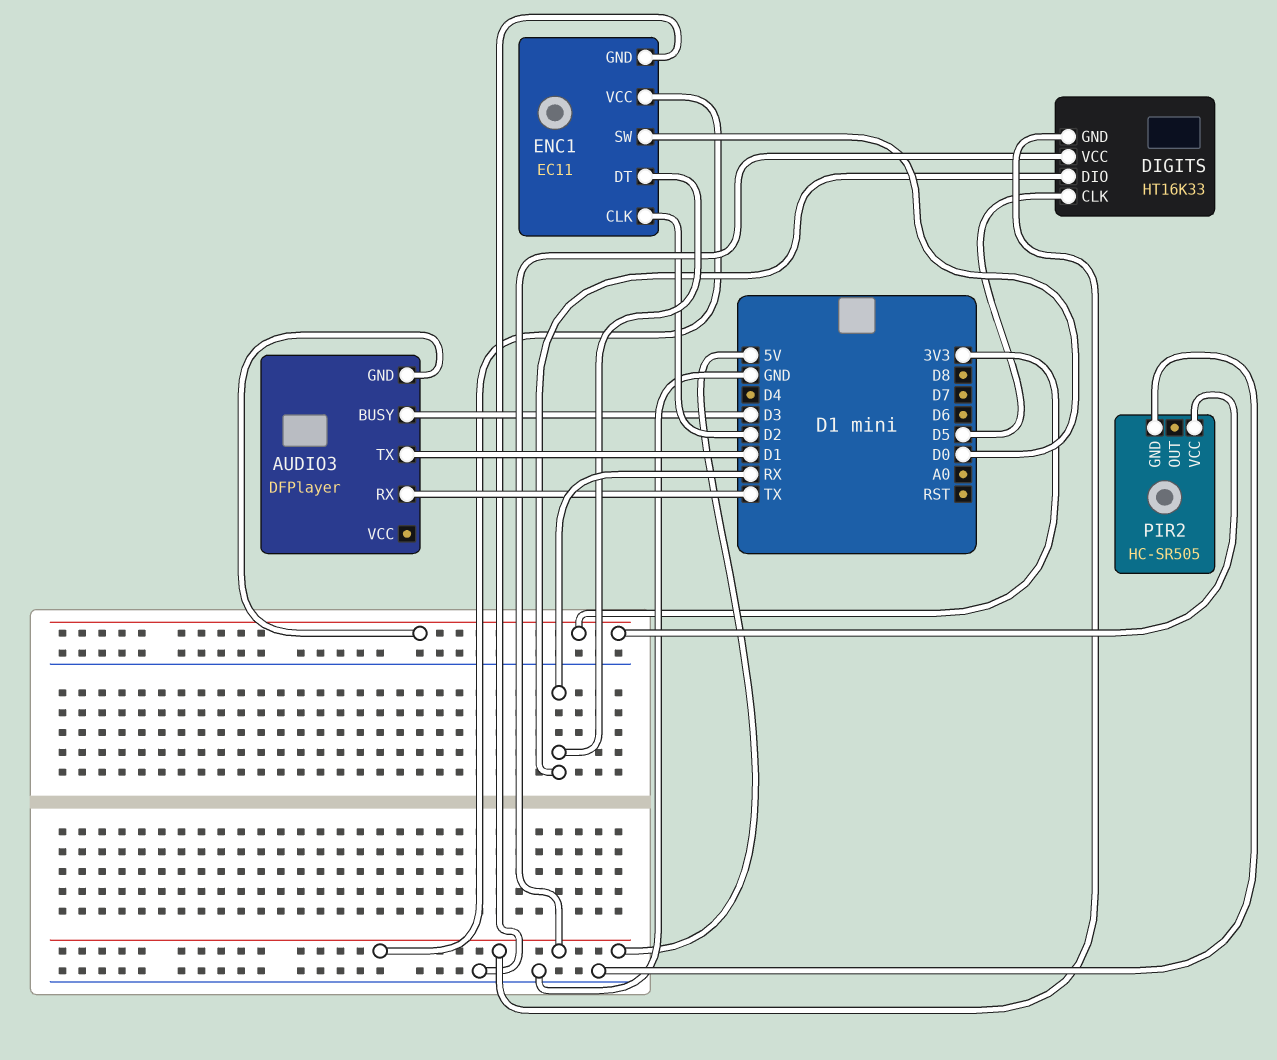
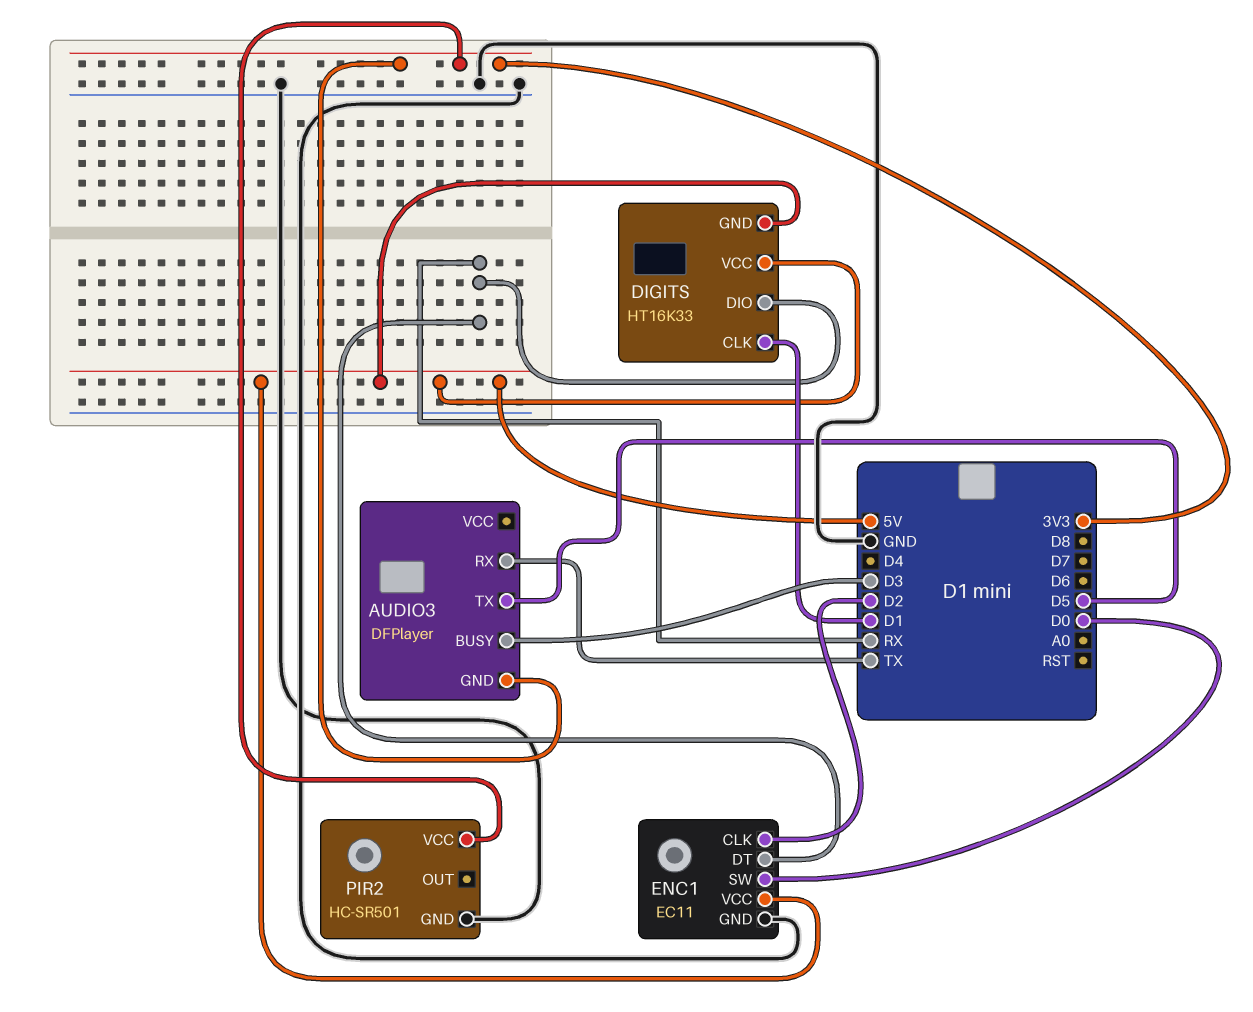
AUDIO3 pin TX: D1 -> D5
DIGITS pin CLK: D5 -> D1
PIR2: HC-SR505 -> HC-SR501

